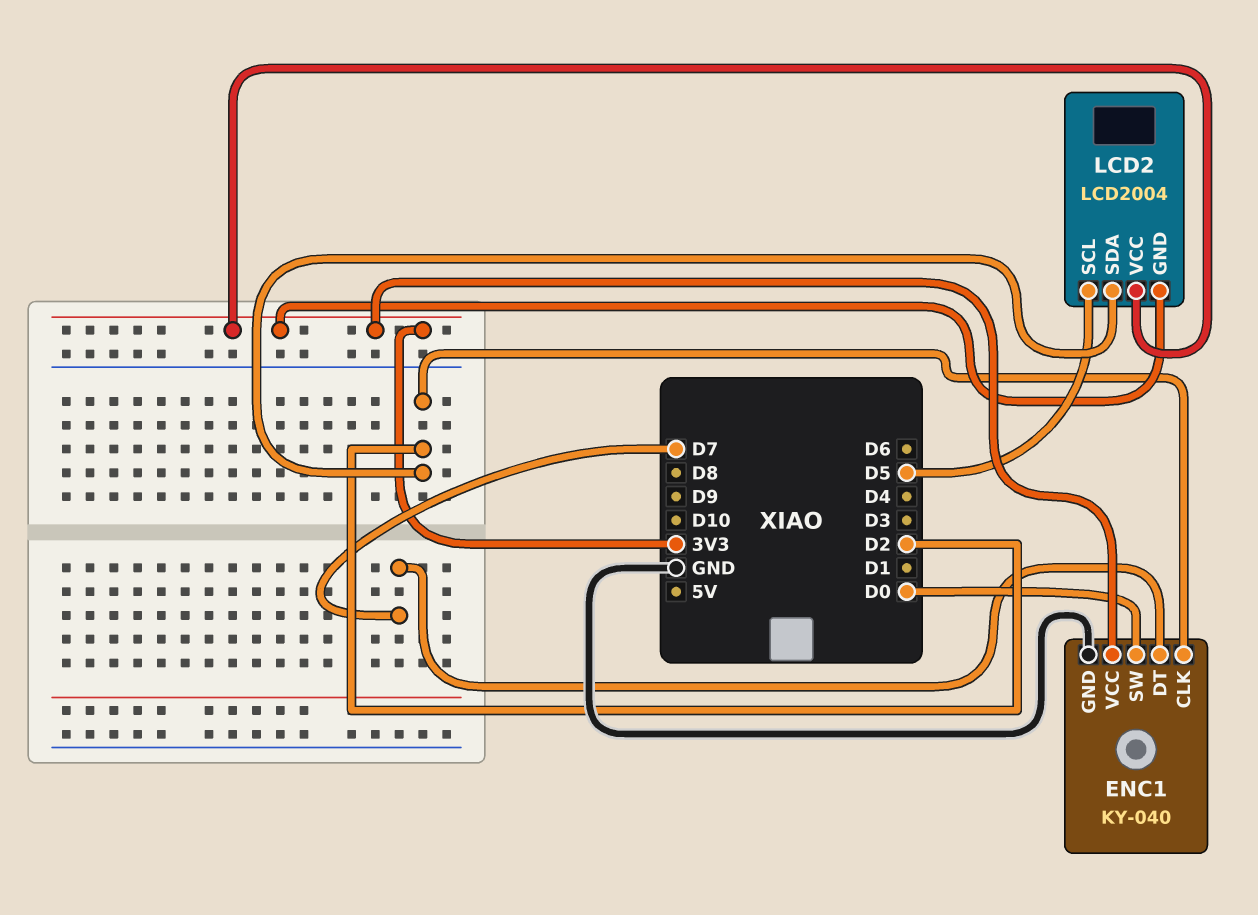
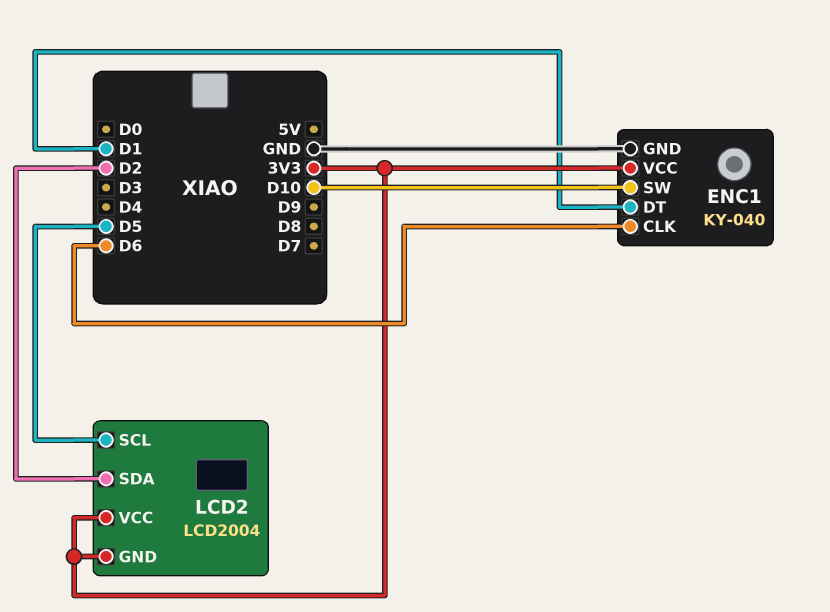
ENC1 pin CLK: D2 -> D6
ENC1 pin DT: D7 -> D1
ENC1 pin SW: D0 -> D10

